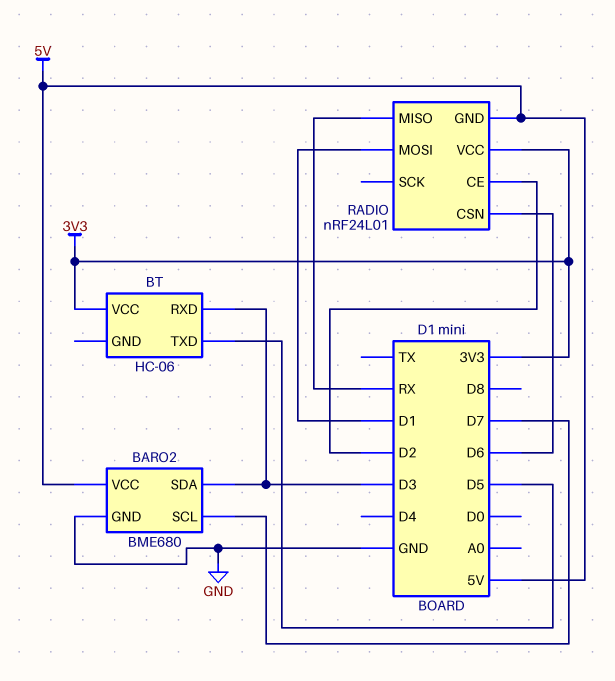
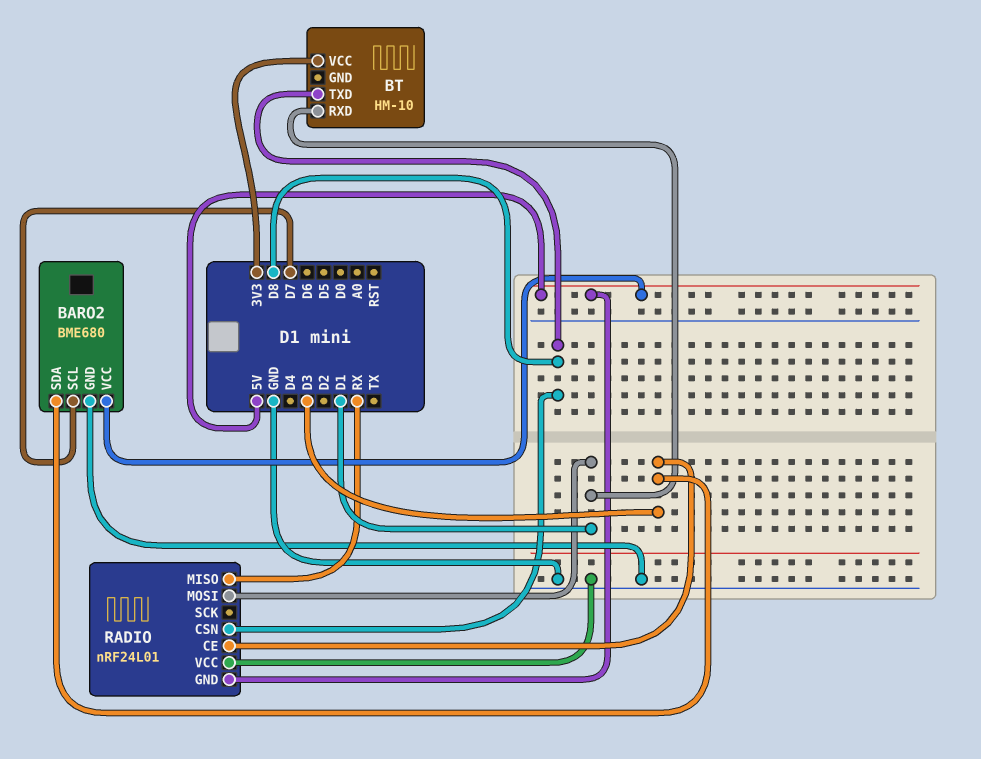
BT: HC-06 -> HM-10
BT pin RXD: D3 -> D1
BT pin TXD: D5 -> D8
RADIO pin CE: D2 -> D3
RADIO pin CSN: D6 -> D8
RADIO pin VCC: 3V3 -> GND

